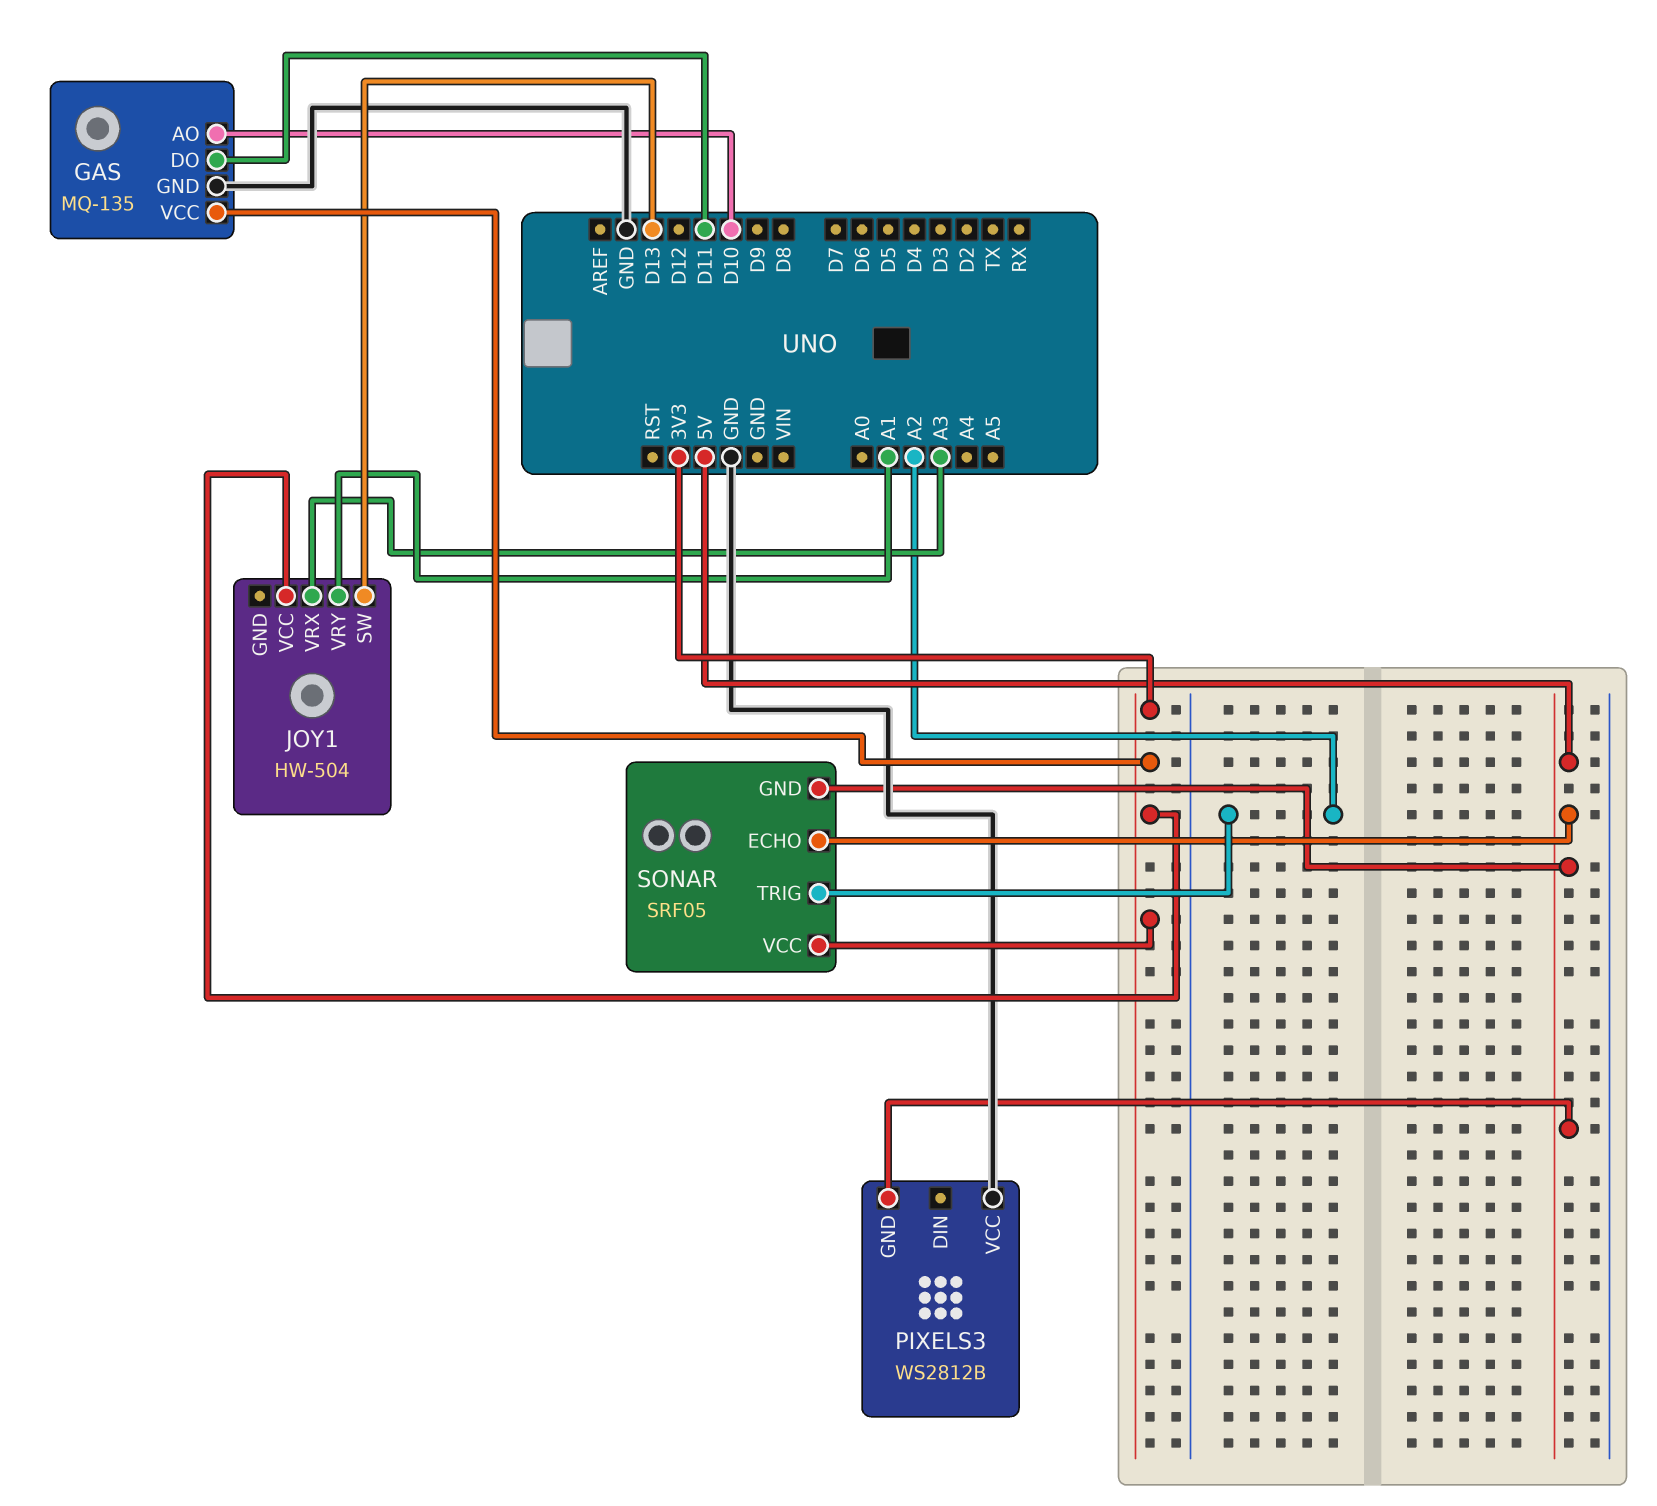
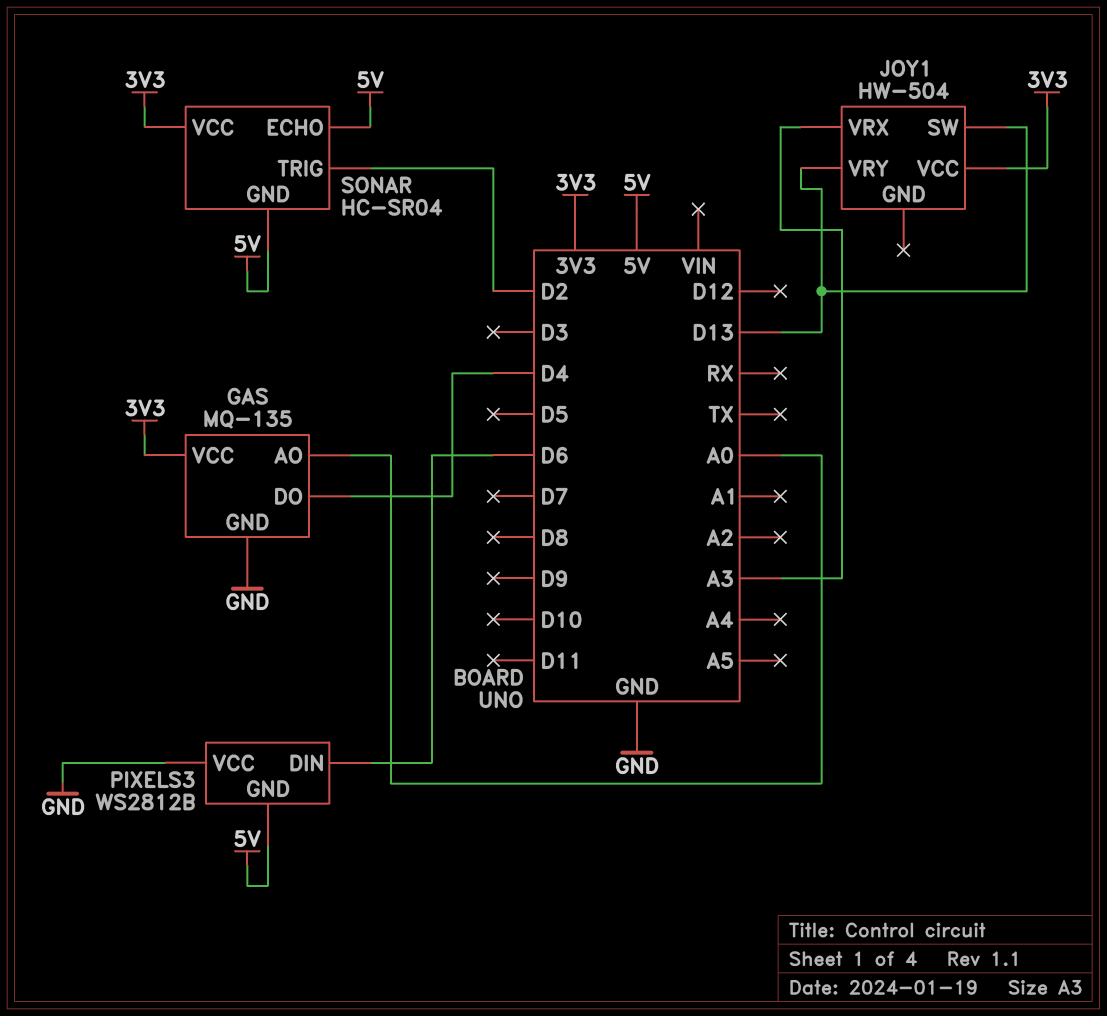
GAS pin AO: D10 -> A0
GAS pin DO: D11 -> D4
JOY1 pin VRY: A1 -> D13
PIXELS3 pin DIN: none -> D6
SONAR: SRF05 -> HC-SR04
SONAR pin TRIG: A2 -> D2

